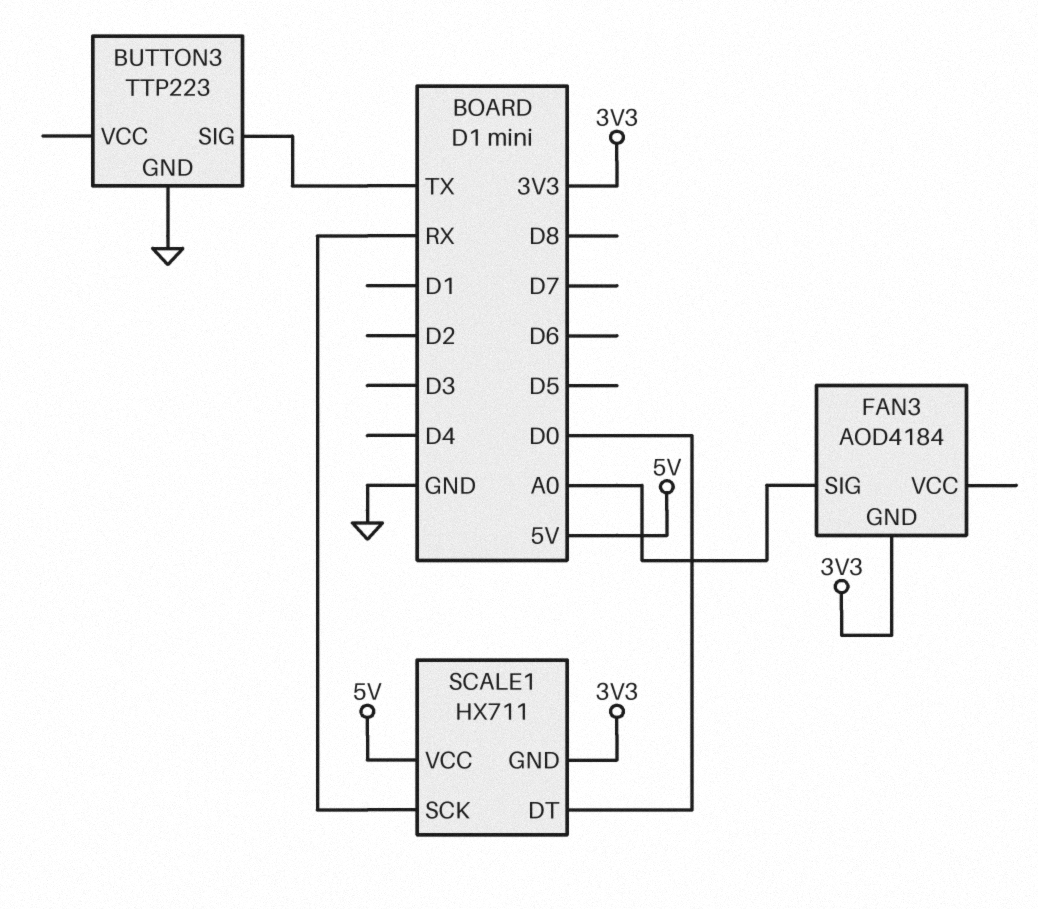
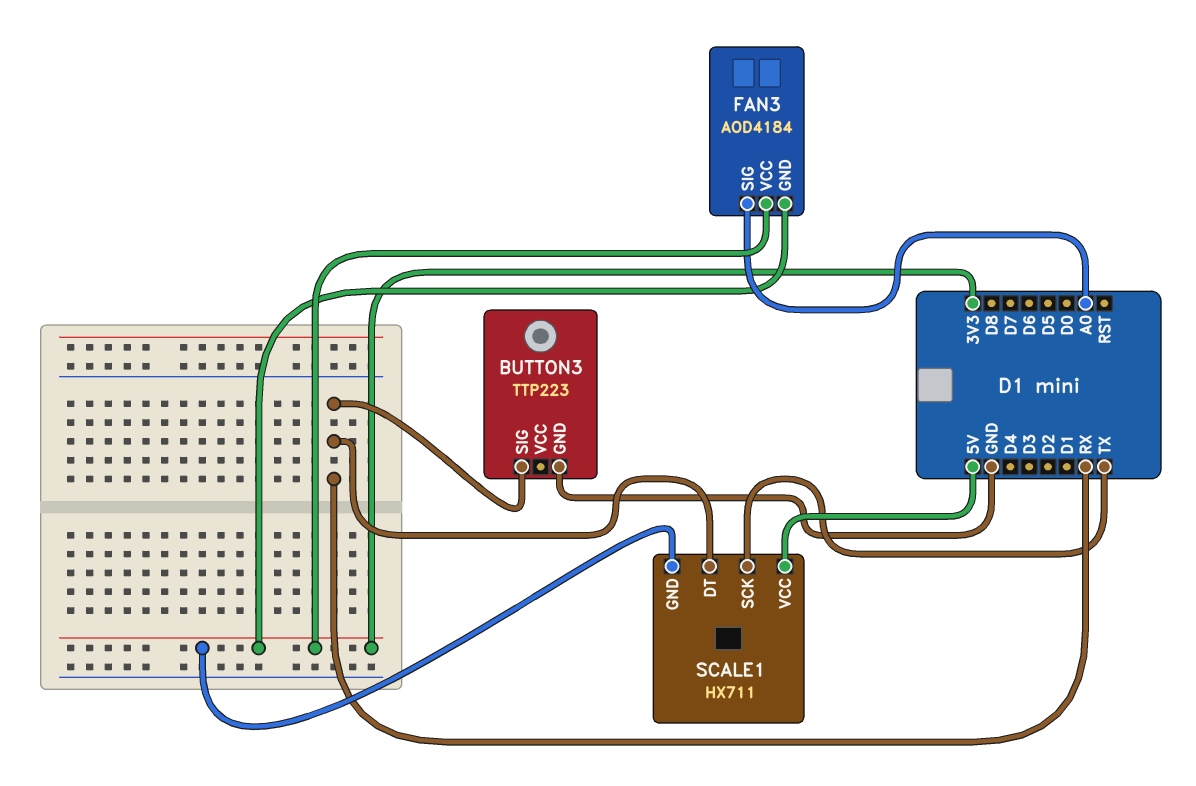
BUTTON3 pin SIG: TX -> RX
FAN3 pin VCC: none -> 3V3
SCALE1 pin DT: D0 -> RX
SCALE1 pin SCK: RX -> TX

